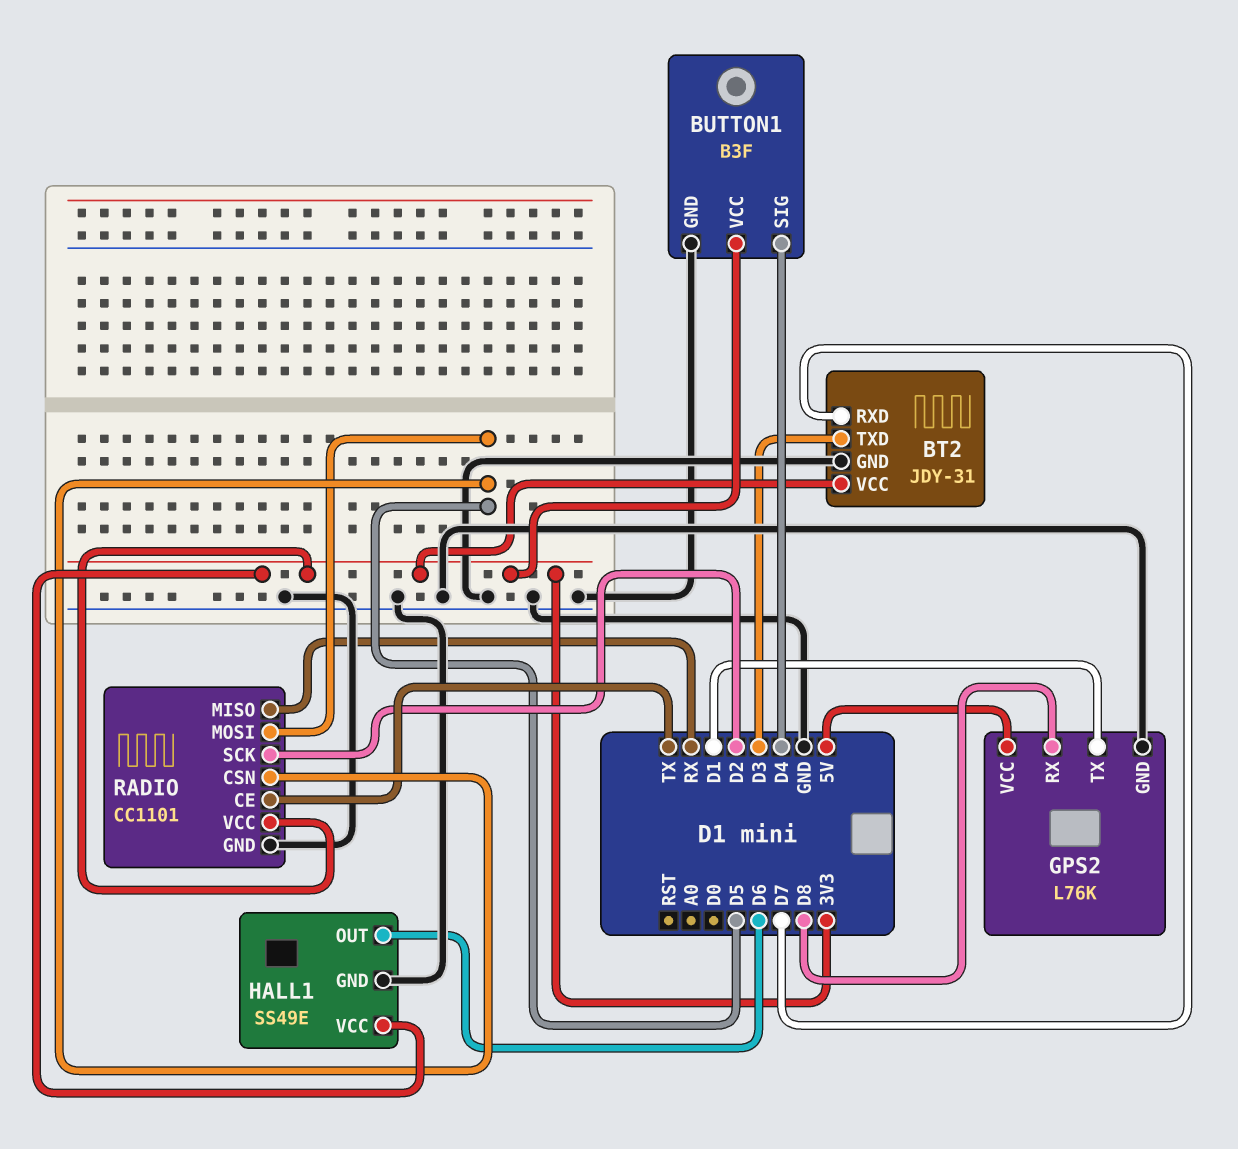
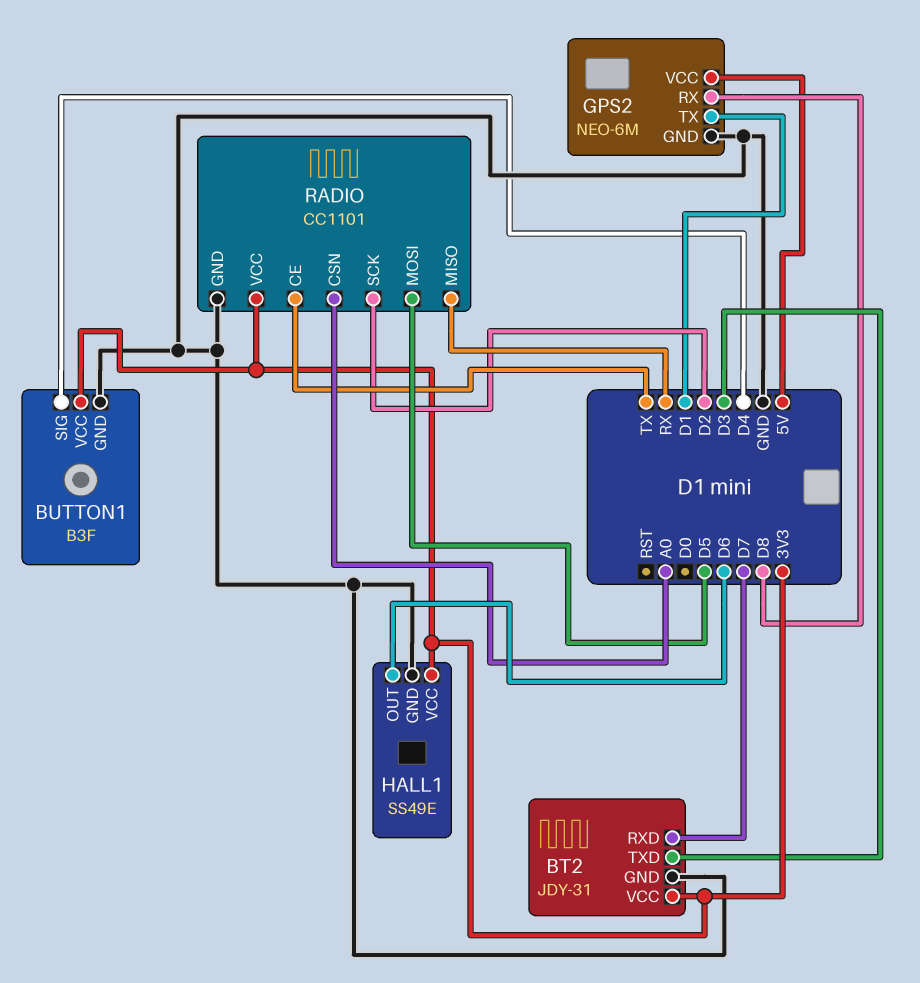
GPS2: L76K -> NEO-6M
RADIO pin CSN: D5 -> A0

